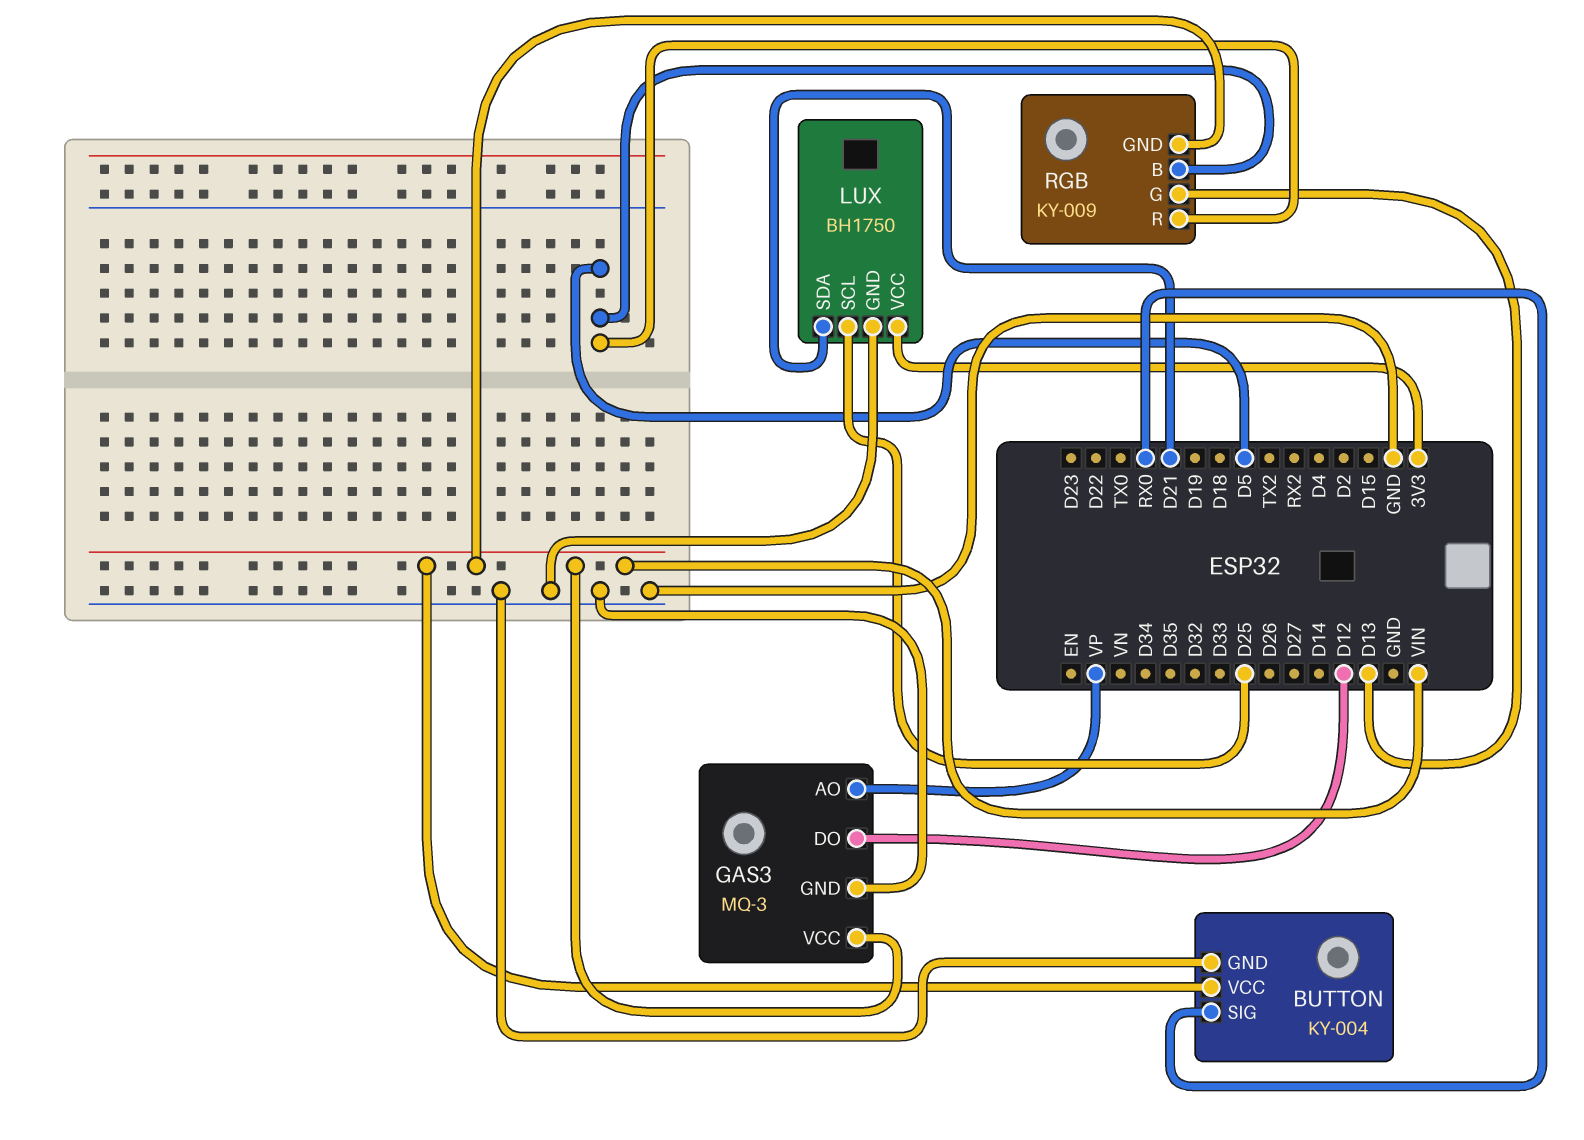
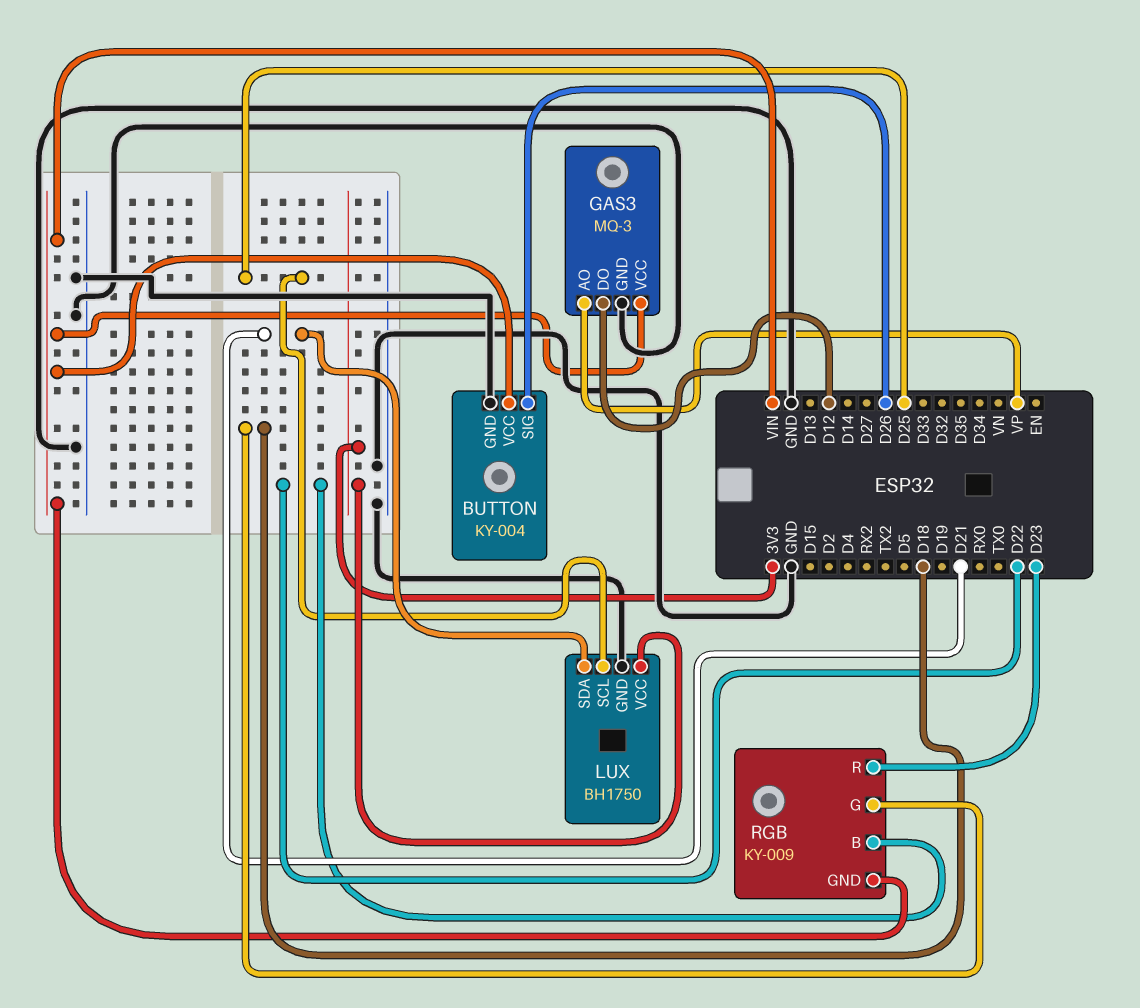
BUTTON pin SIG: RX0 -> D26
RGB pin B: D5 -> D22
RGB pin G: D13 -> D18
RGB pin R: D5 -> D23

